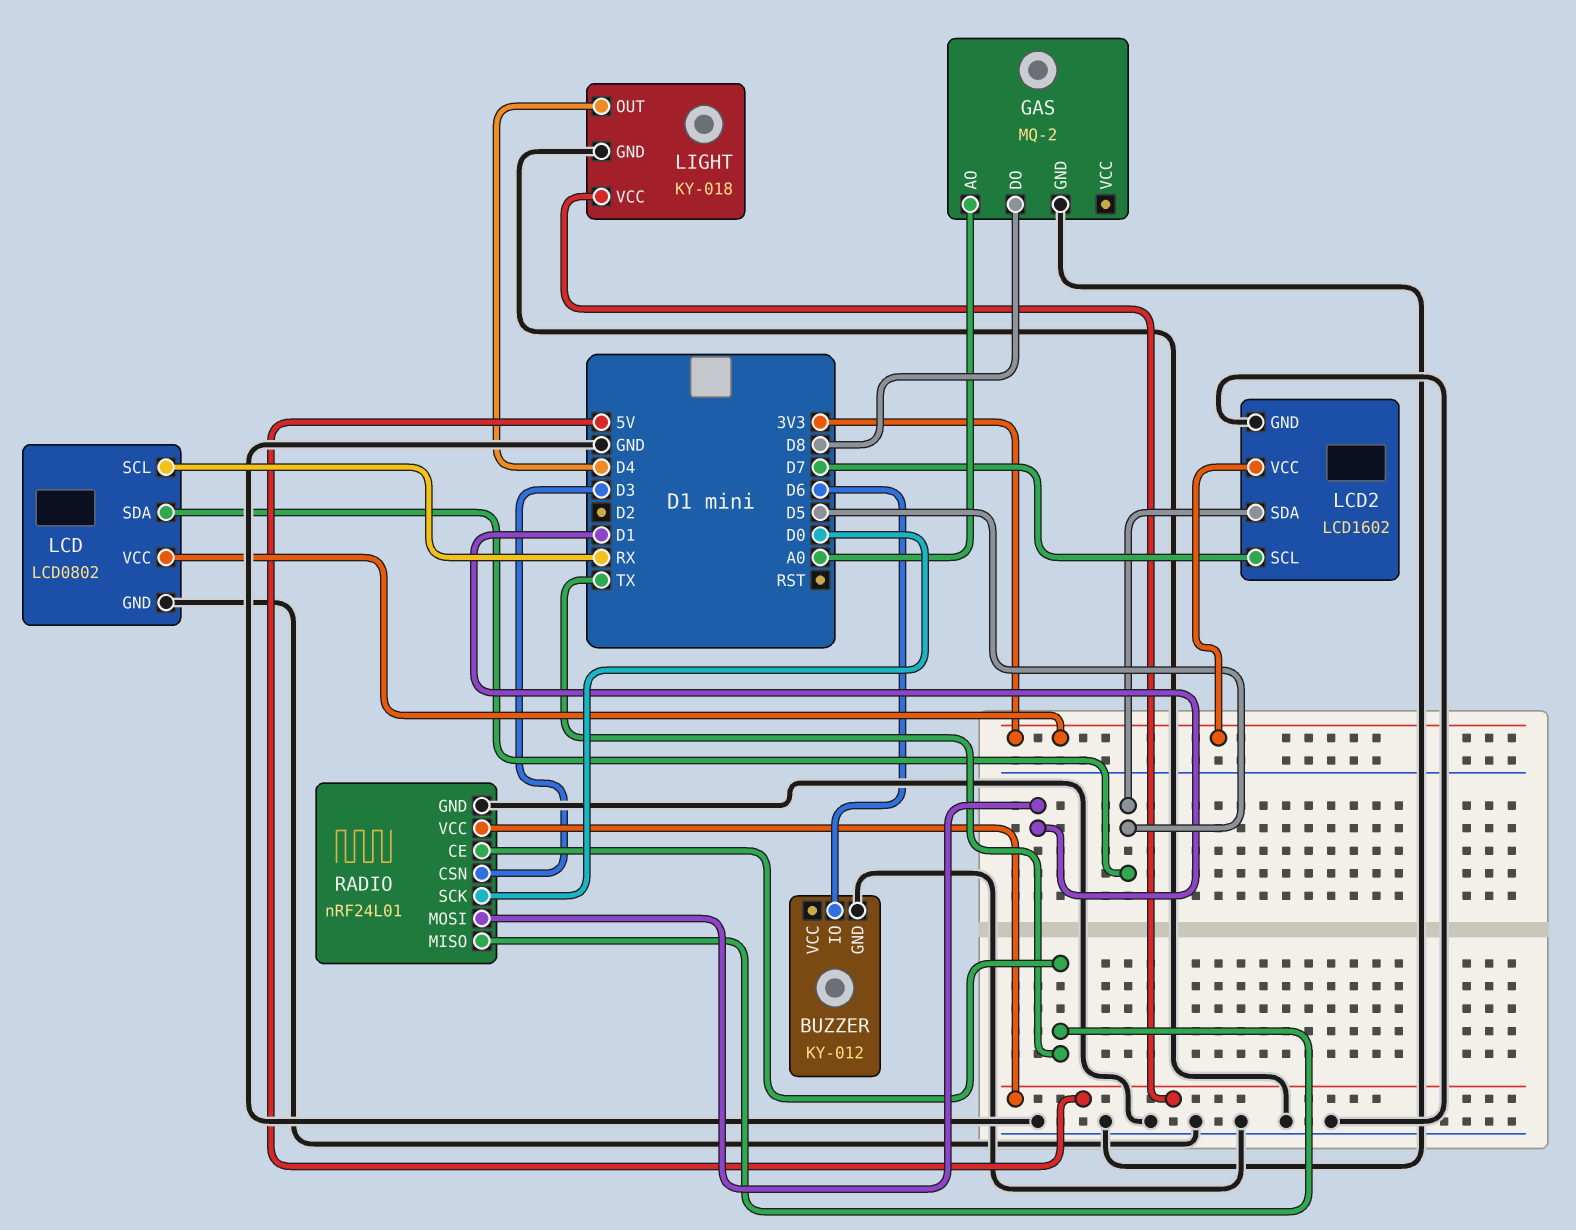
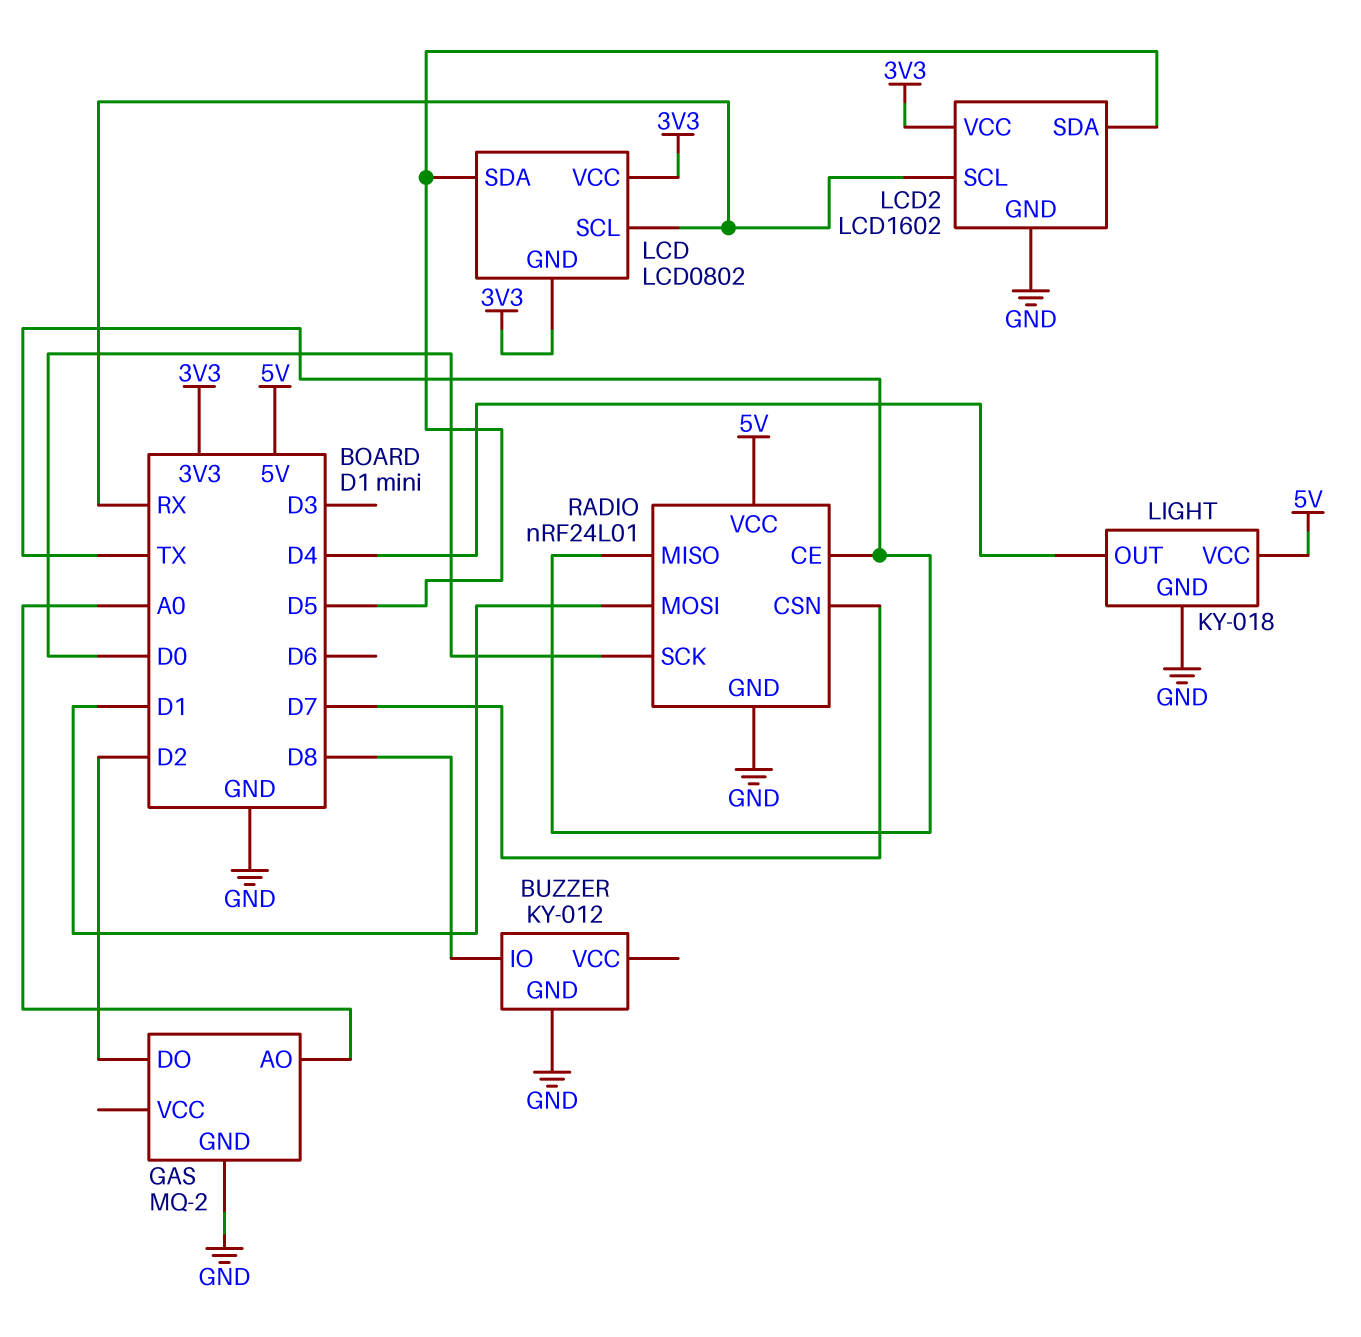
BUZZER pin IO: D6 -> D8
GAS pin DO: D8 -> D2
LCD pin GND: GND -> 3V3
LCD2 pin SCL: D7 -> RX
RADIO pin CSN: D3 -> D7

